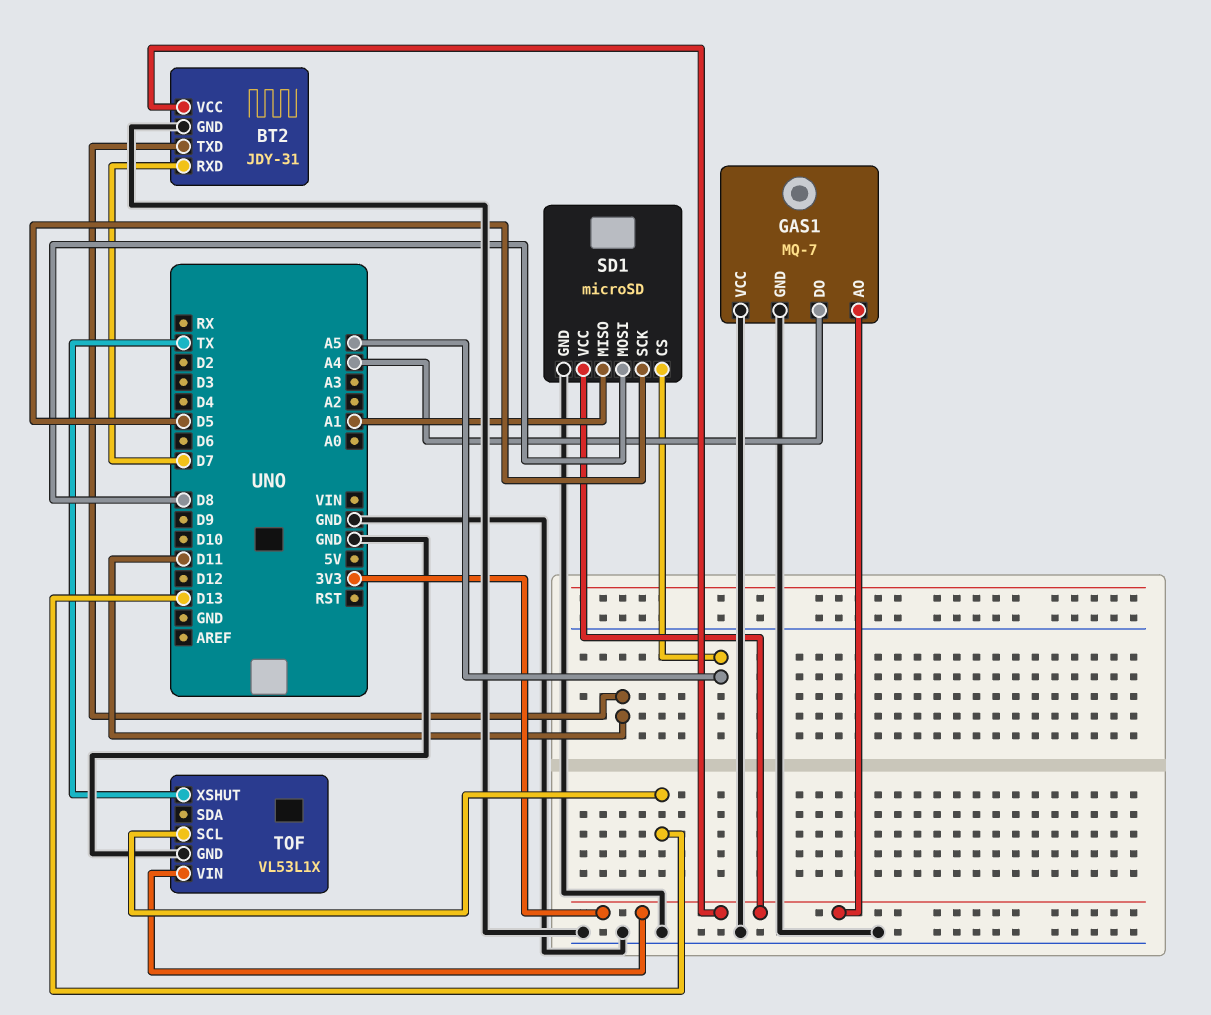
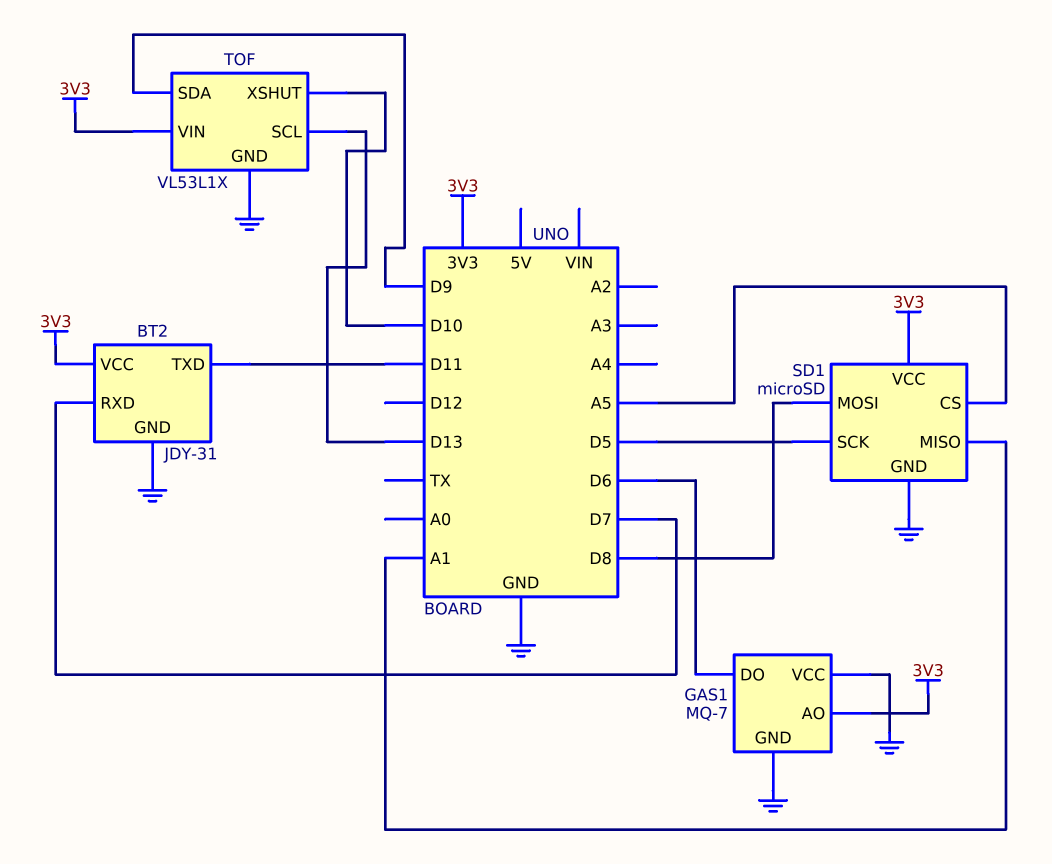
GAS1 pin DO: A4 -> D6
TOF pin SDA: none -> D9
TOF pin XSHUT: TX -> D10

